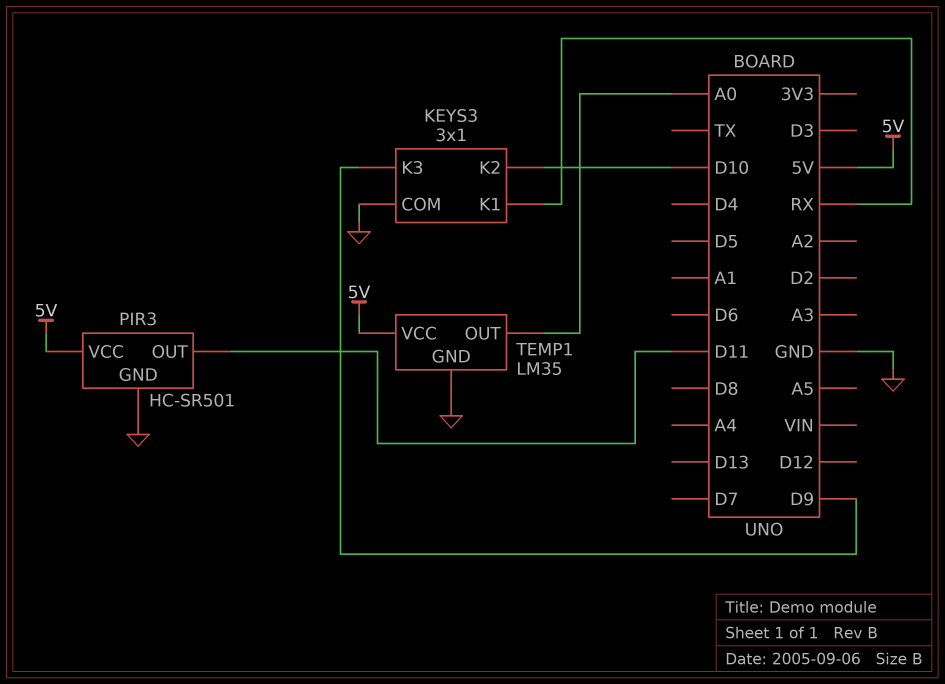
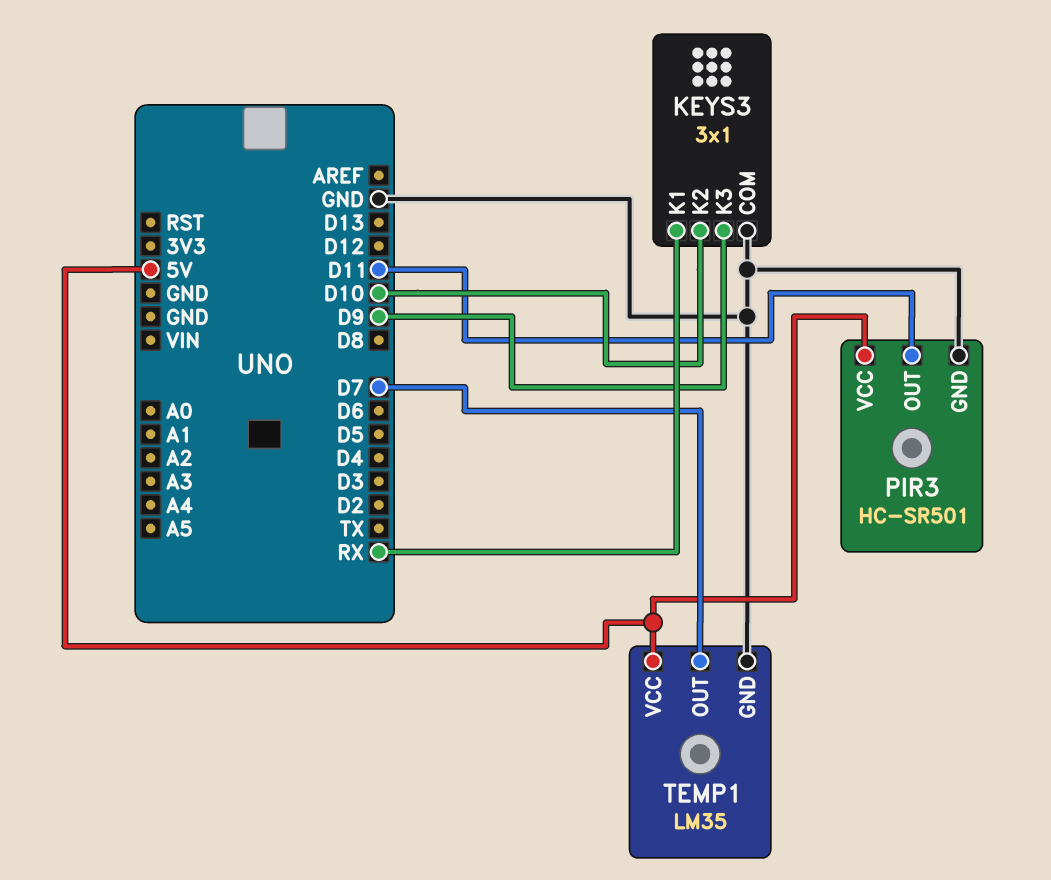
TEMP1 pin OUT: A0 -> D7

